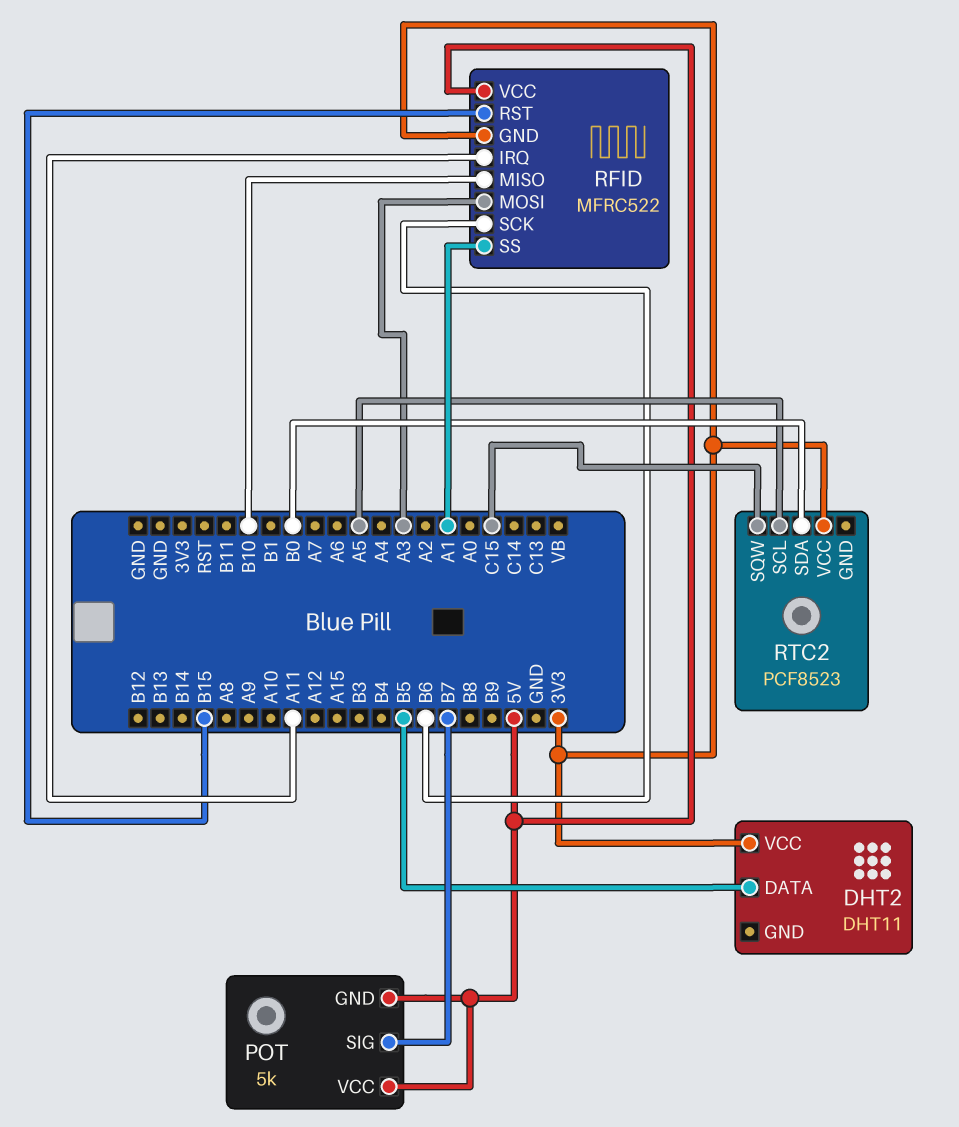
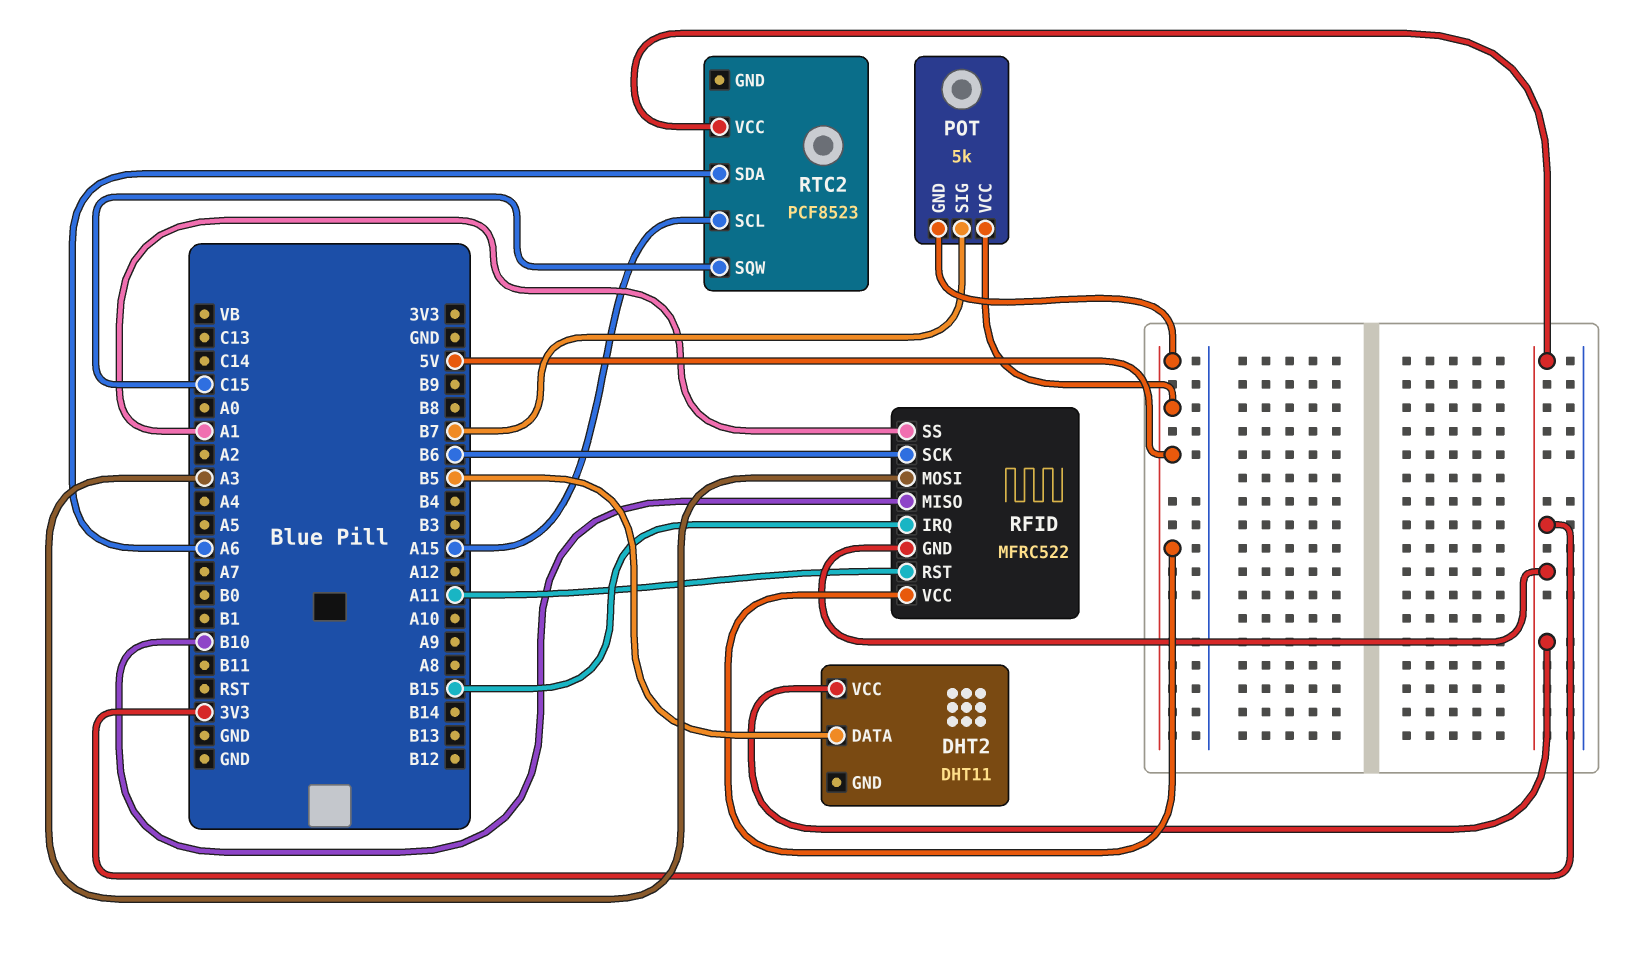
RFID pin IRQ: A11 -> B15
RFID pin RST: B15 -> A11
RTC2 pin SCL: A5 -> A15
RTC2 pin SDA: B0 -> A6

